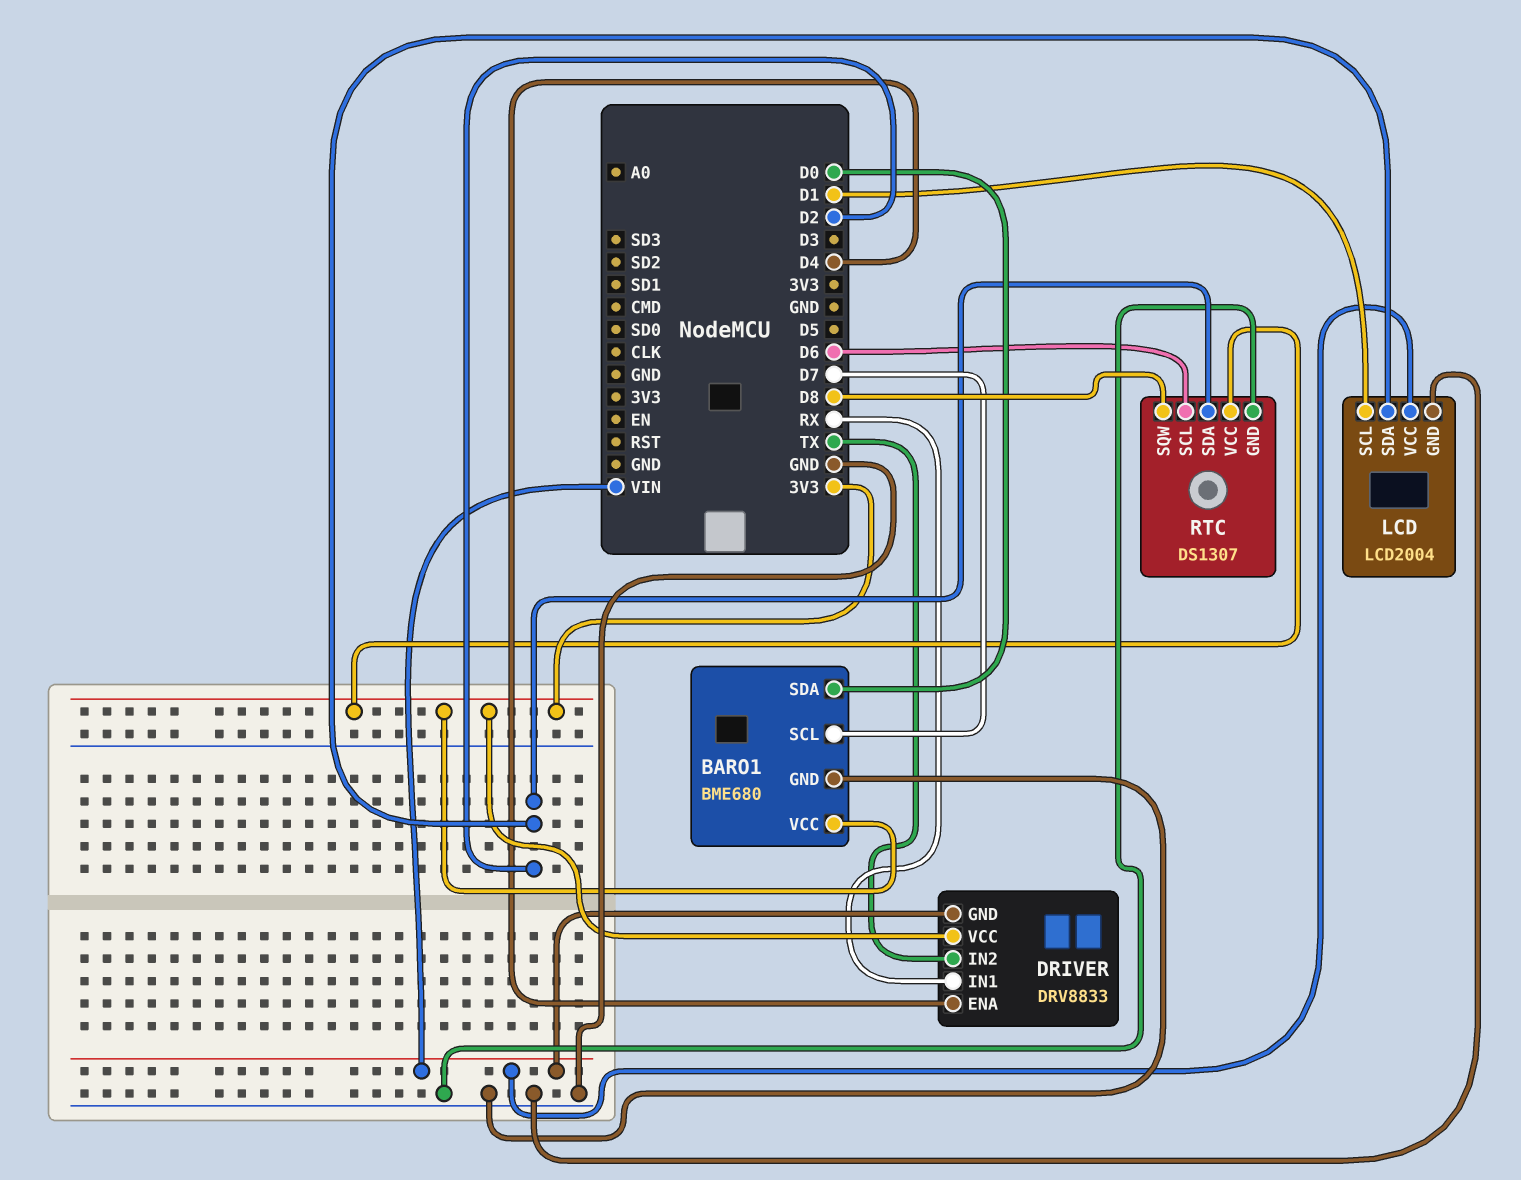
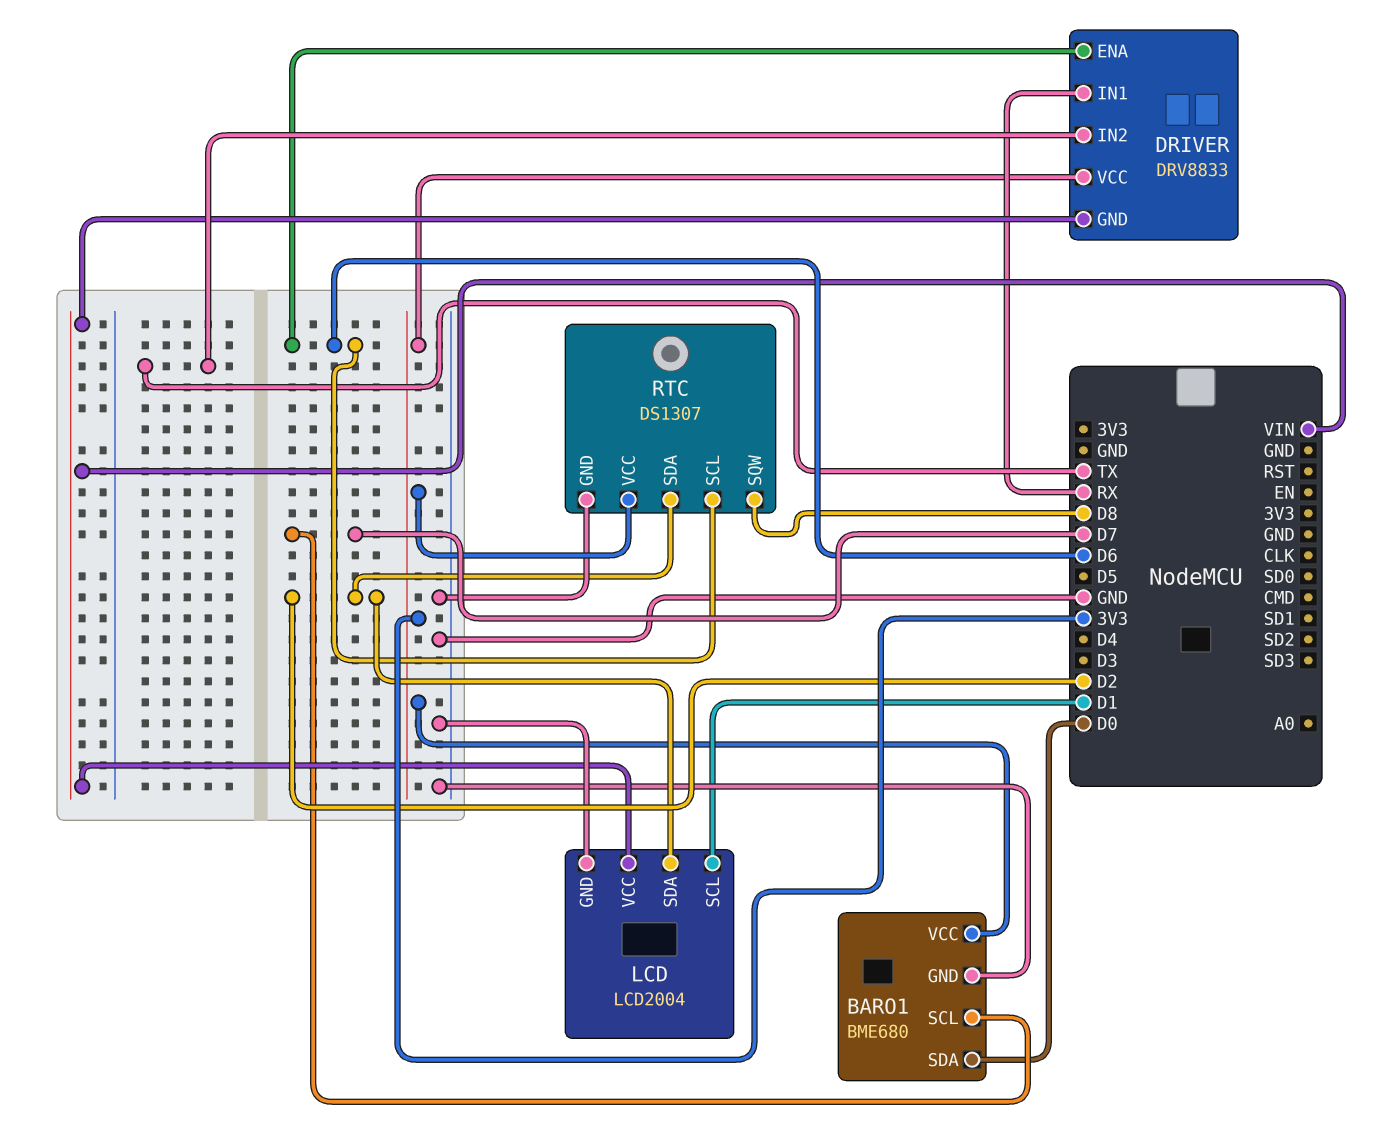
DRIVER pin ENA: D4 -> D6

